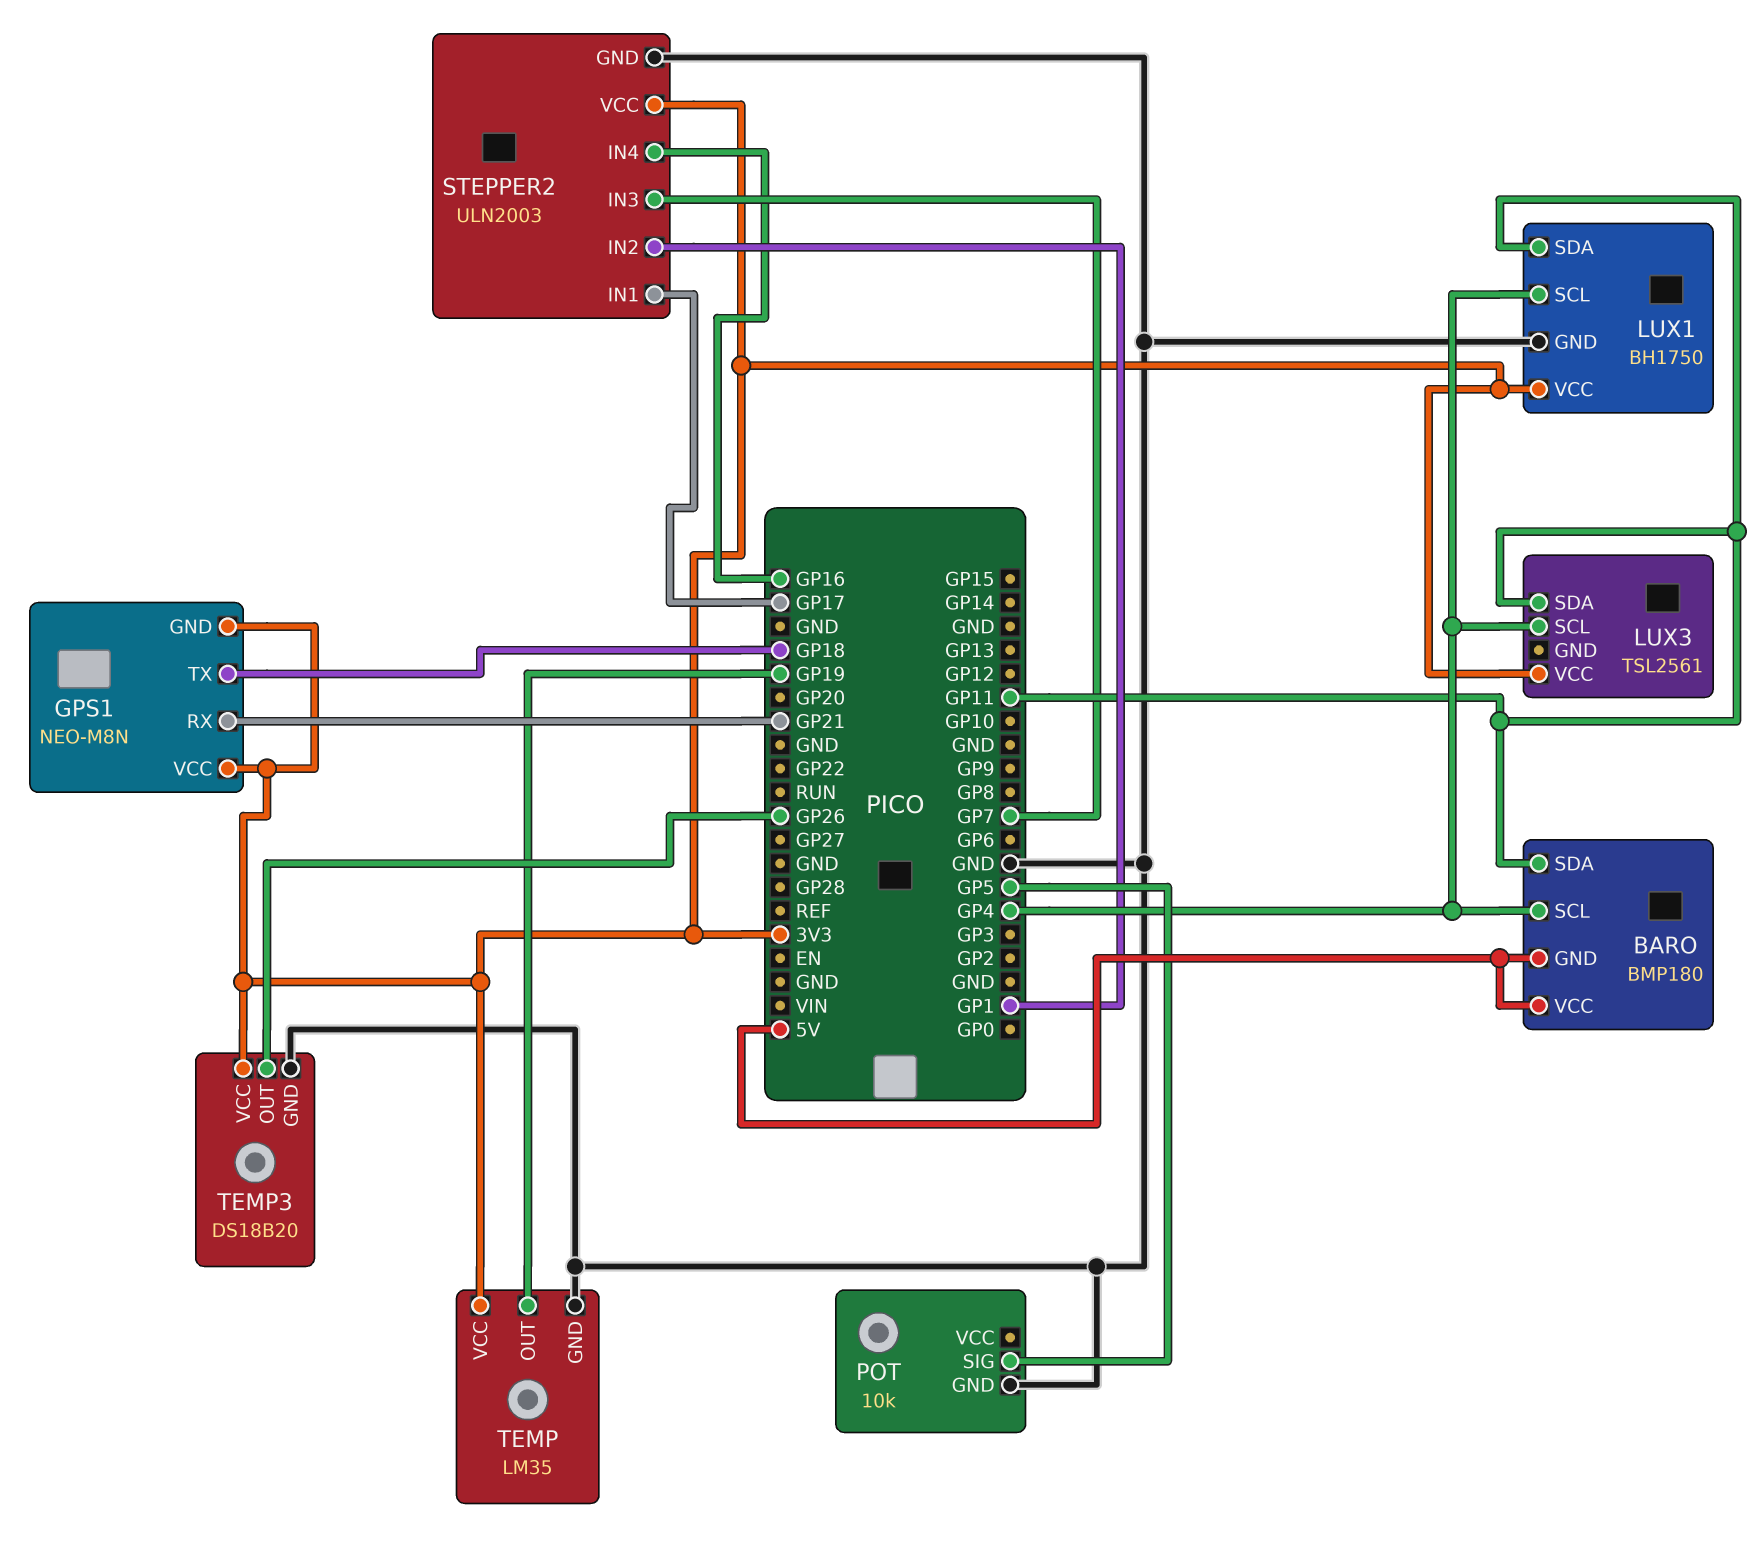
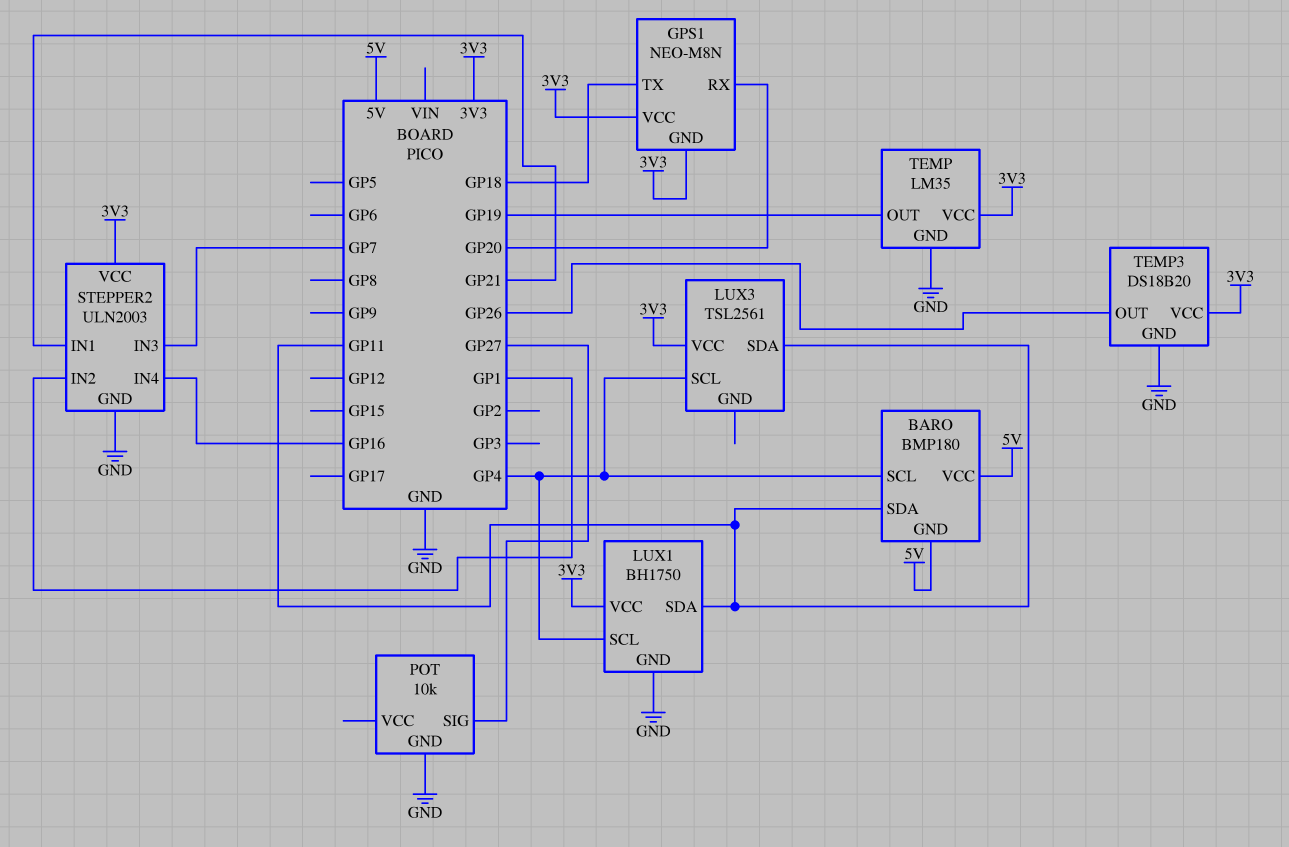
GPS1 pin RX: GP21 -> GP20
POT pin SIG: GP5 -> GP27
STEPPER2 pin IN1: GP17 -> GP21

